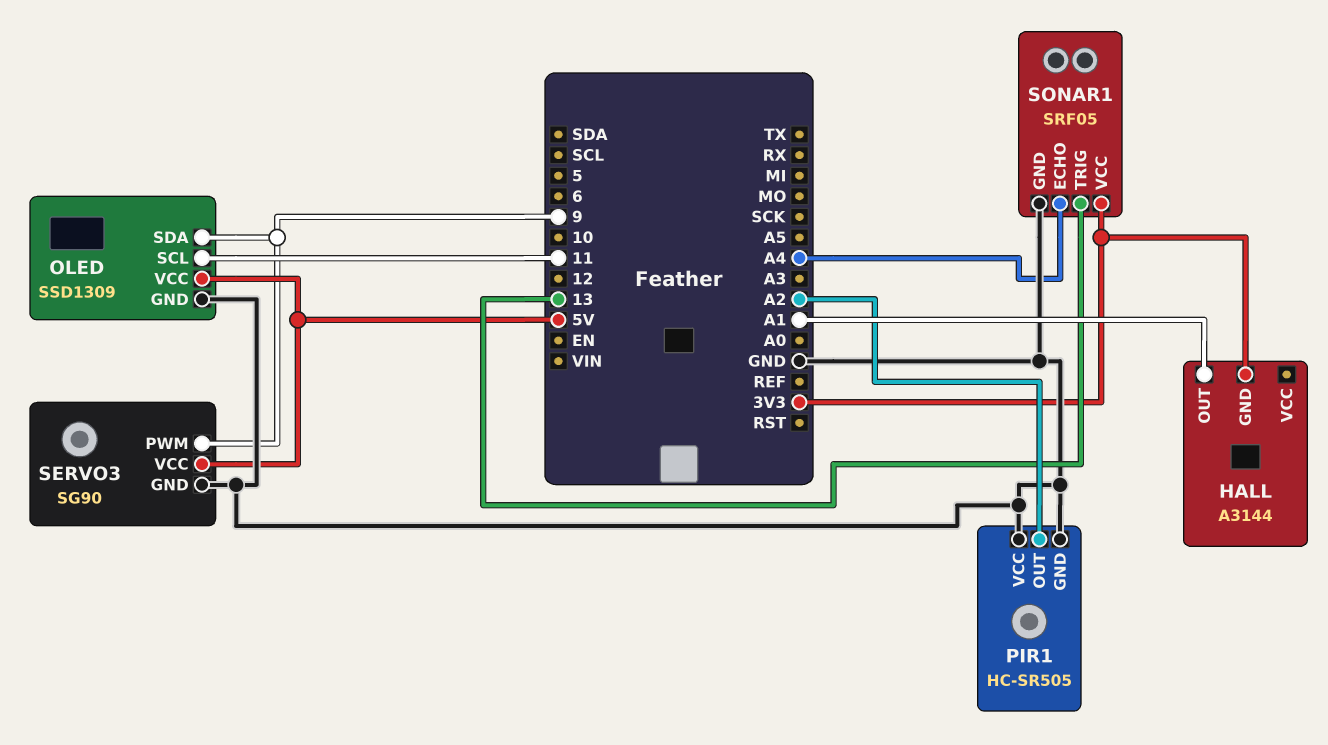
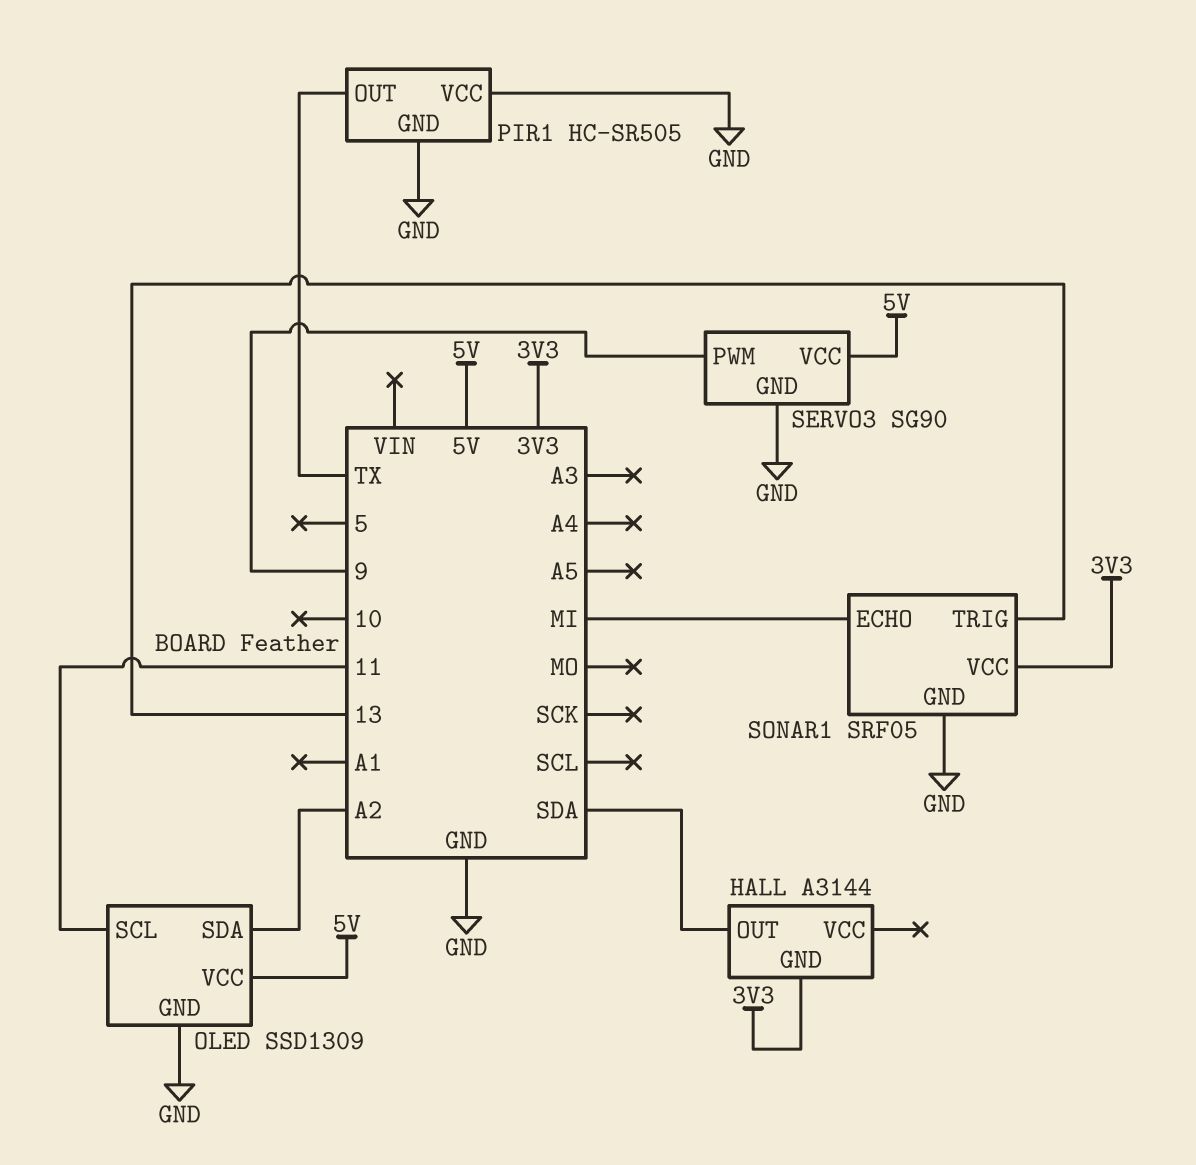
HALL pin OUT: A1 -> SDA
OLED pin SDA: 9 -> A2
PIR1 pin OUT: A2 -> TX
SONAR1 pin ECHO: A4 -> MI

